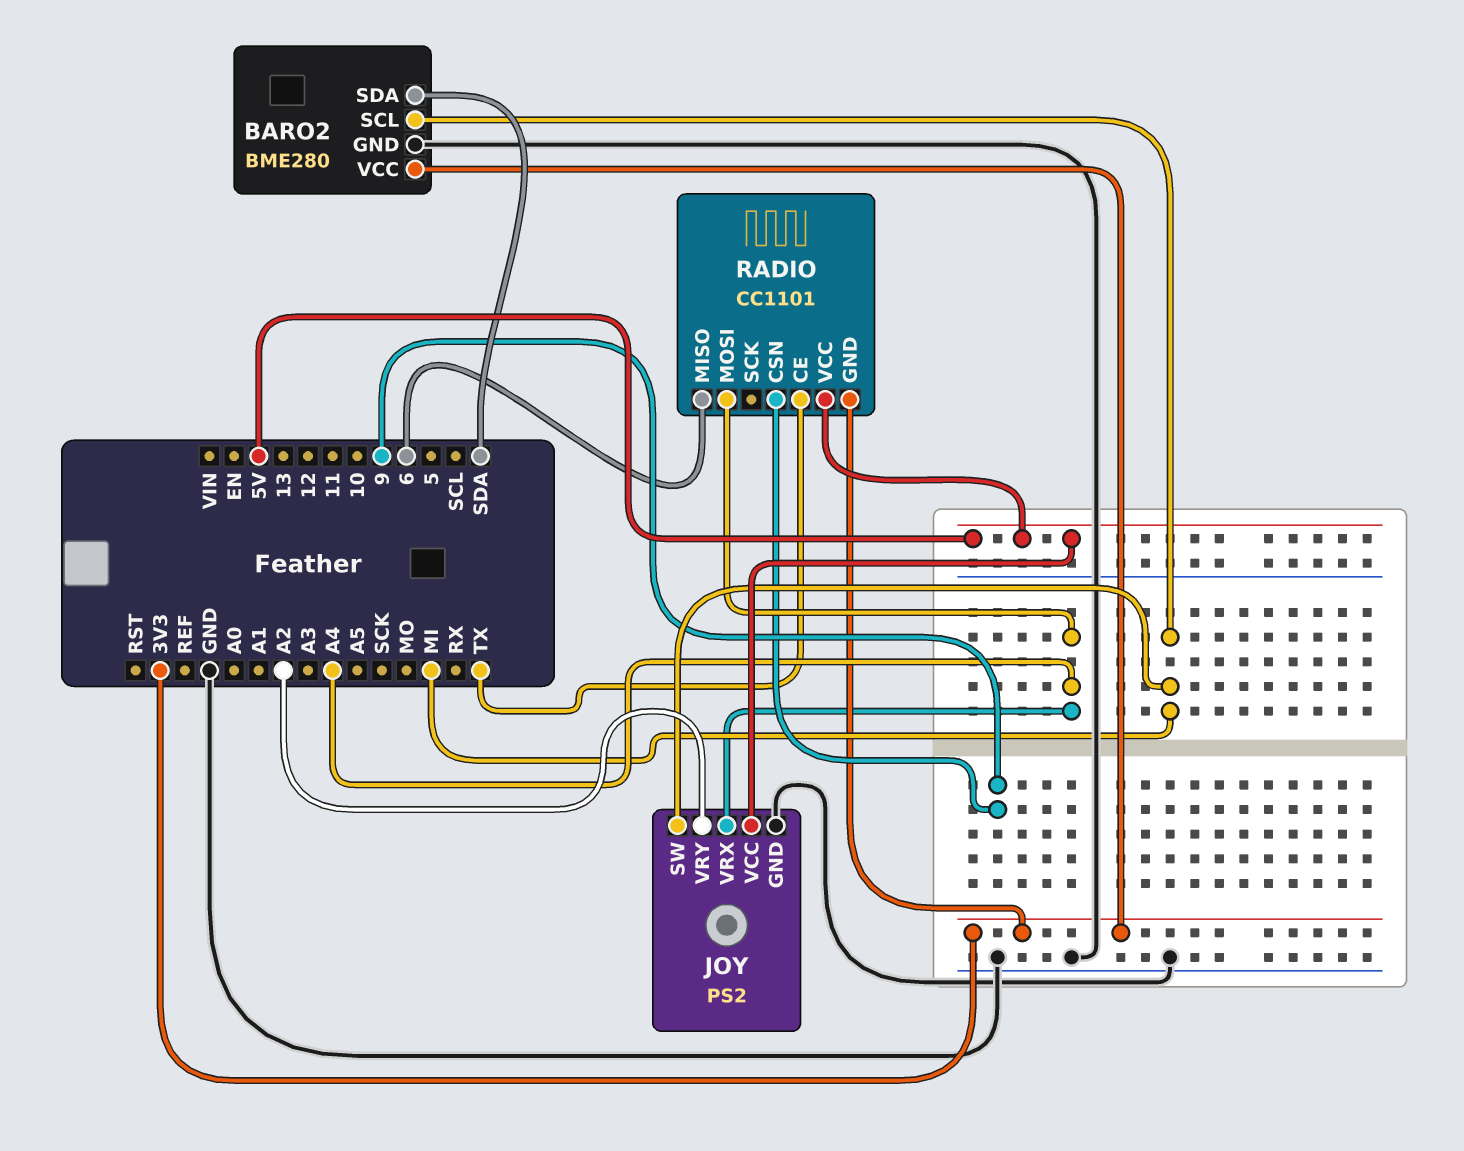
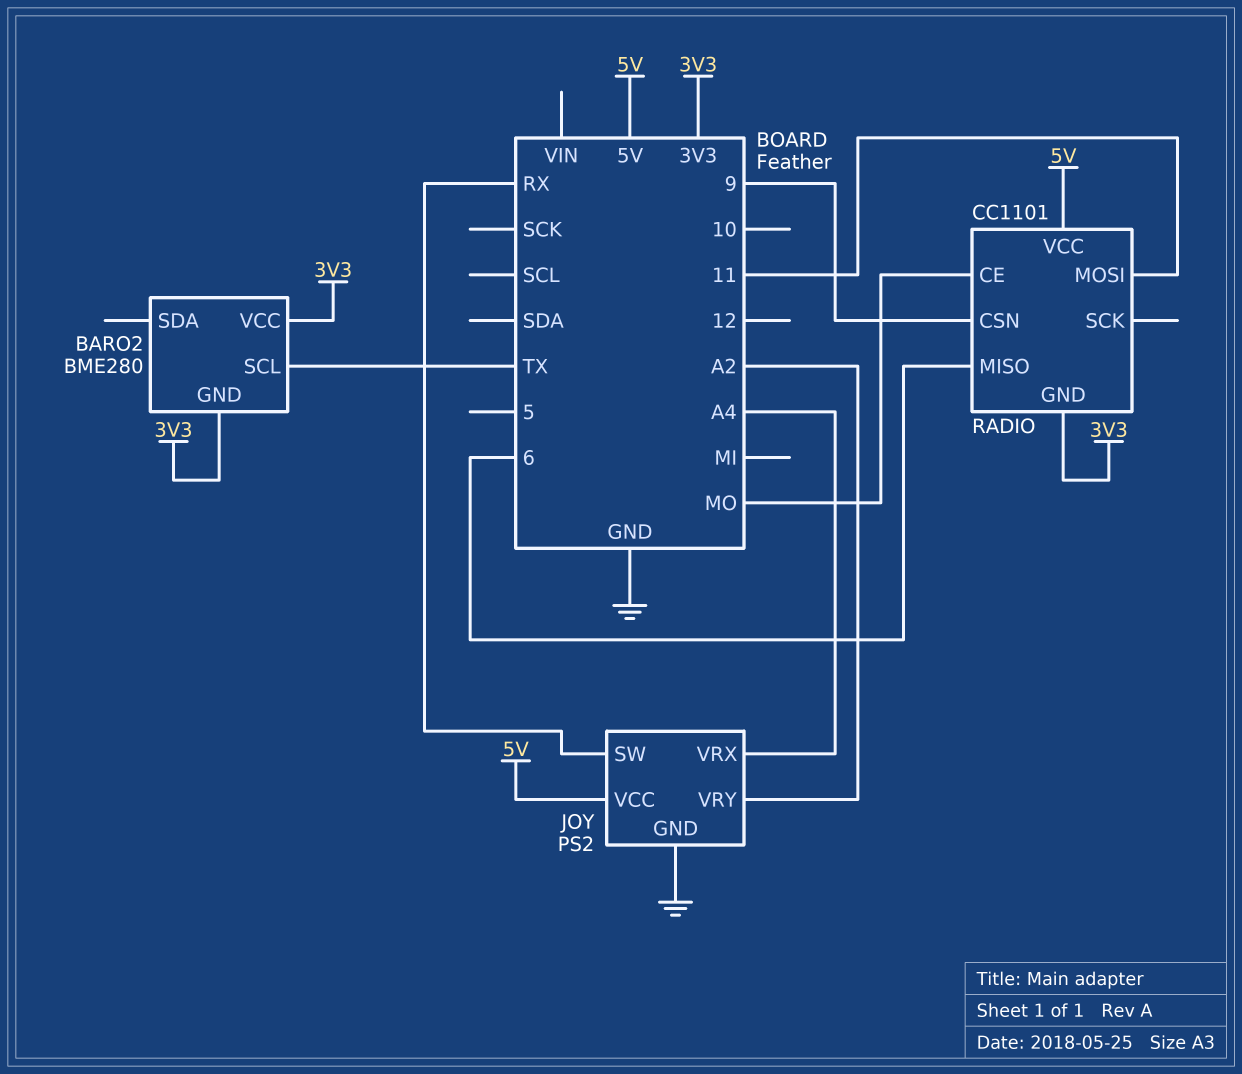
BARO2 pin GND: GND -> 3V3
BARO2 pin SCL: MI -> TX
BARO2 pin SDA: SDA -> none
JOY pin SW: MI -> RX
RADIO pin CE: TX -> MO
RADIO pin MOSI: A4 -> 11

